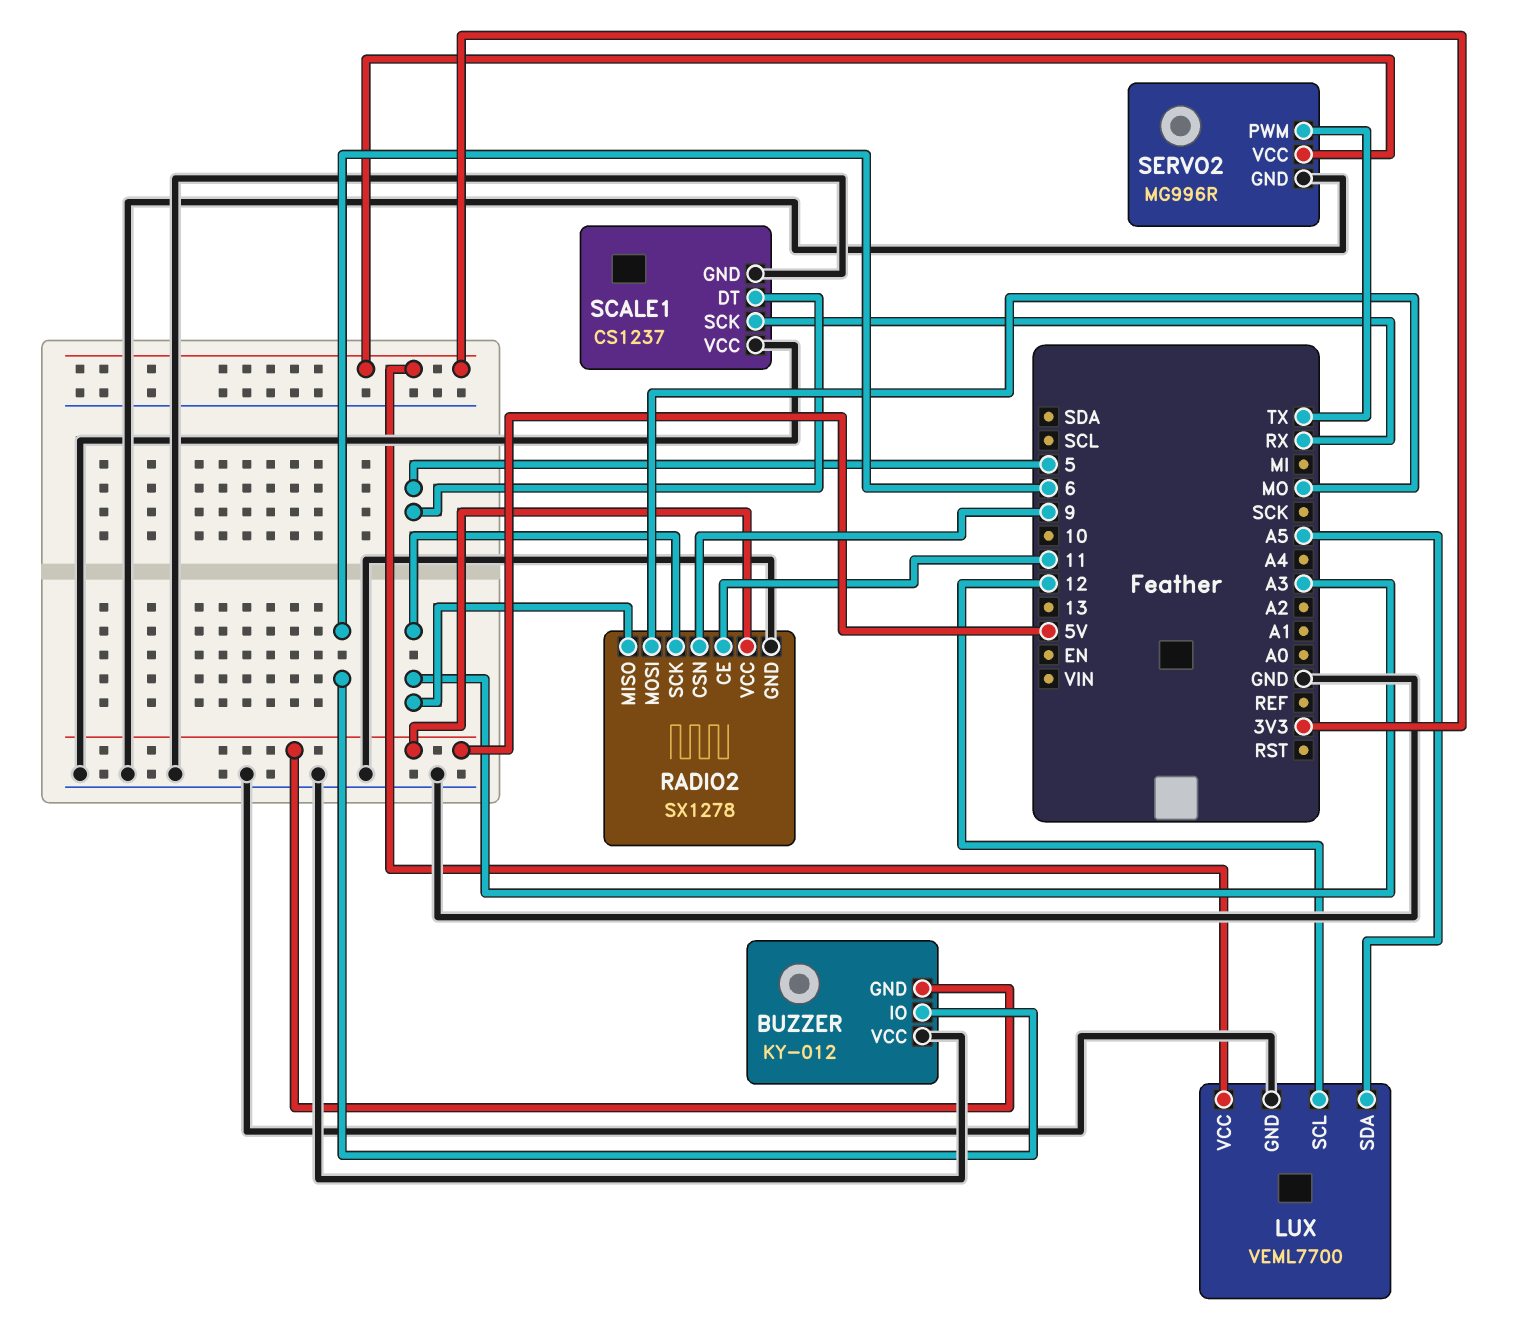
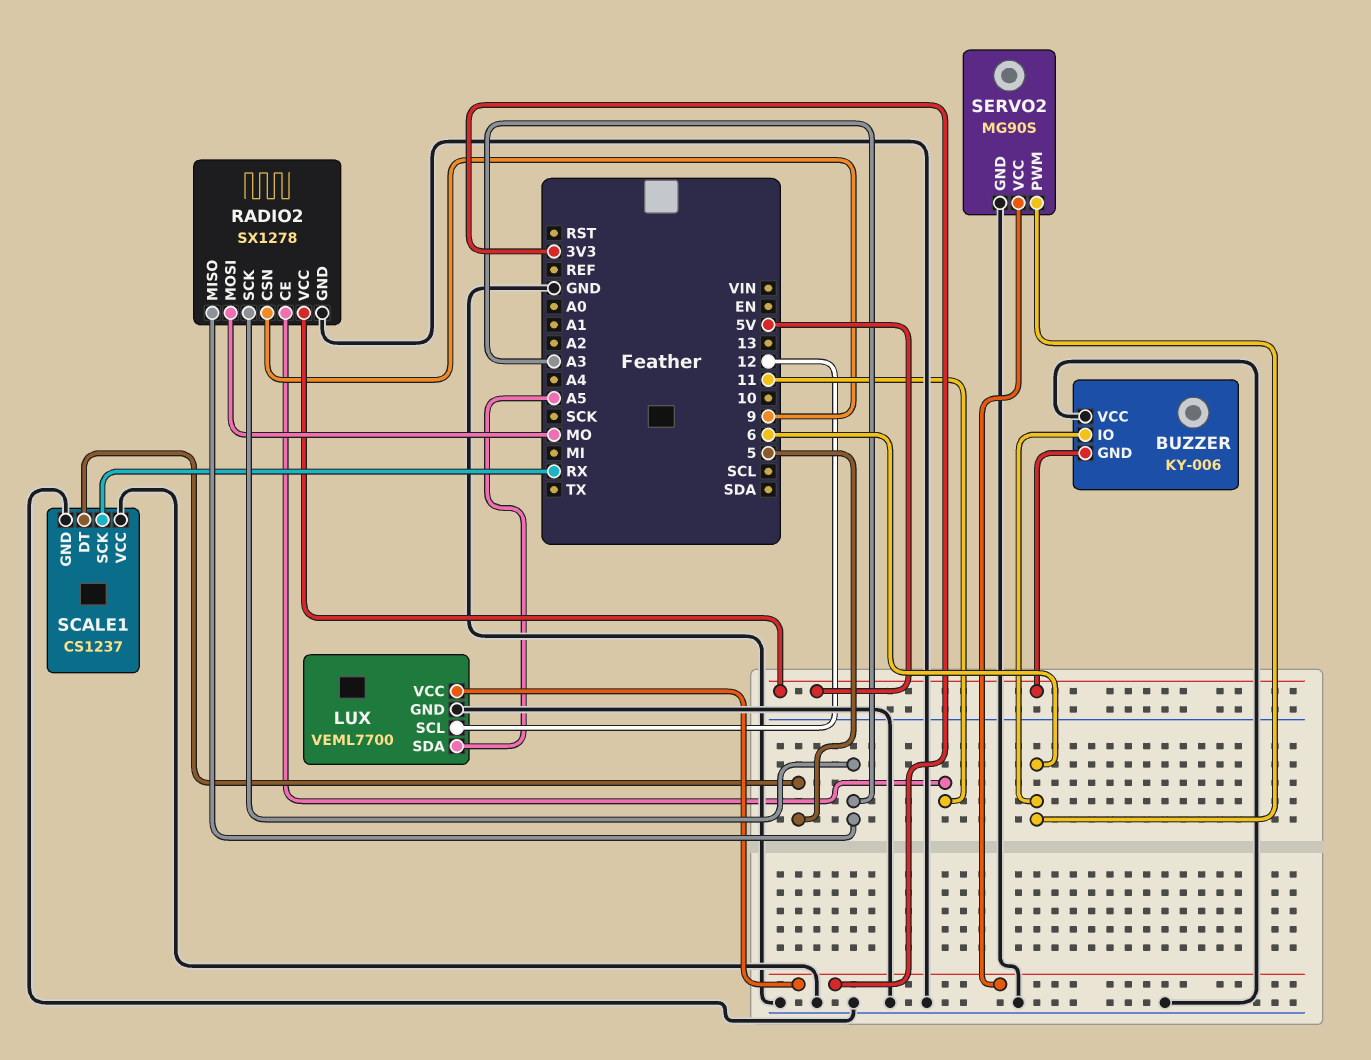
BUZZER: KY-012 -> KY-006
SERVO2: MG996R -> MG90S
SERVO2 pin PWM: TX -> 6

